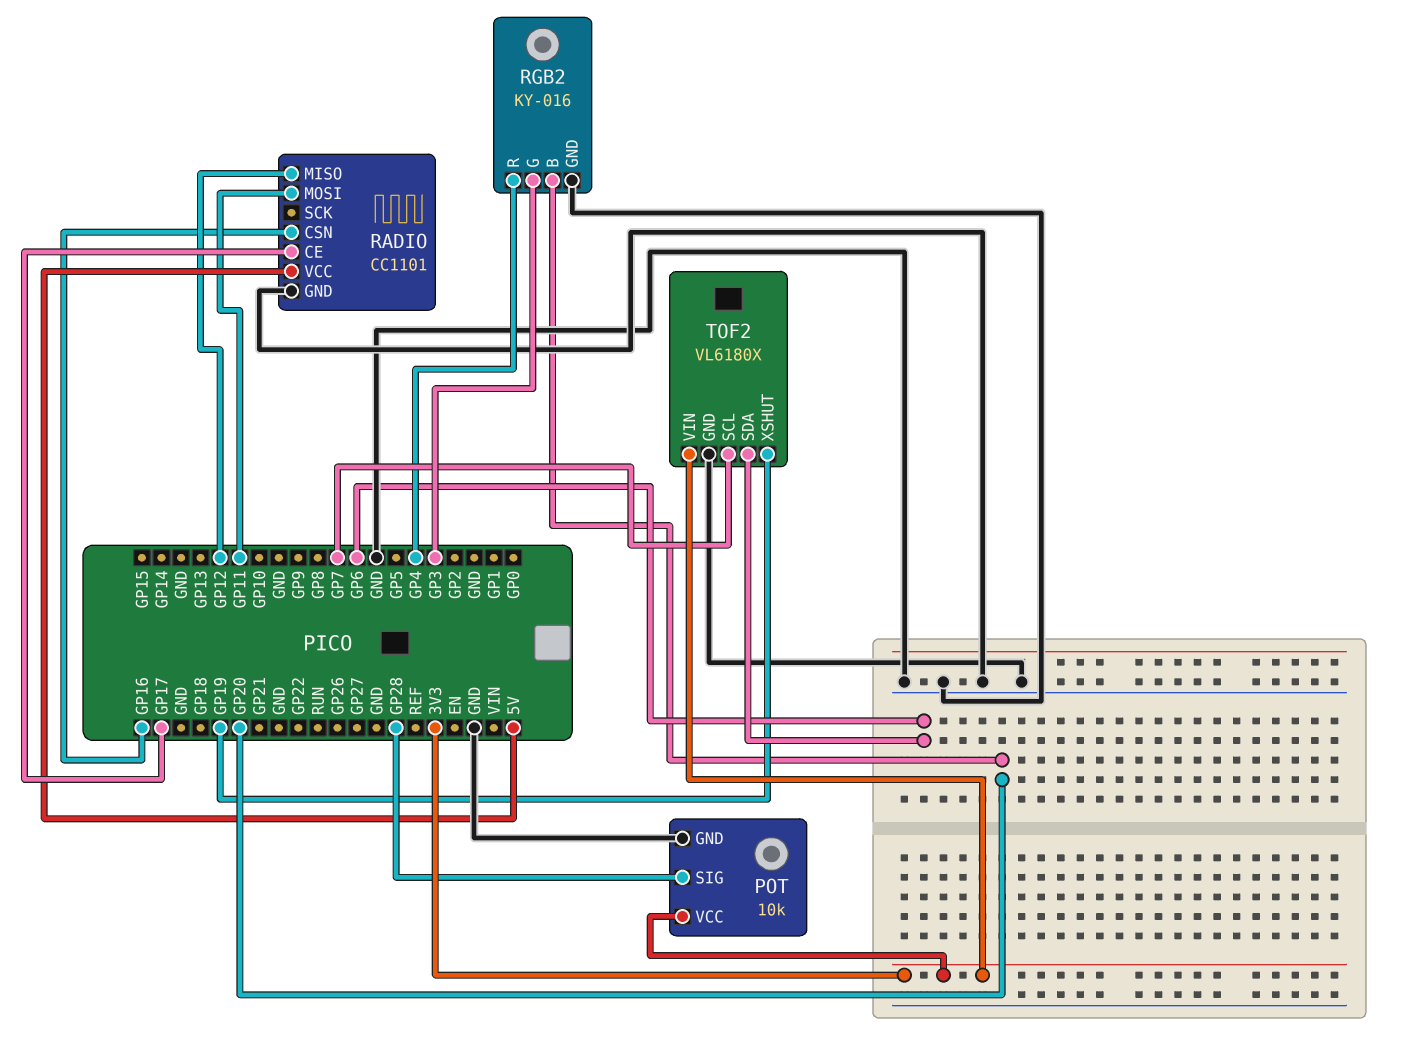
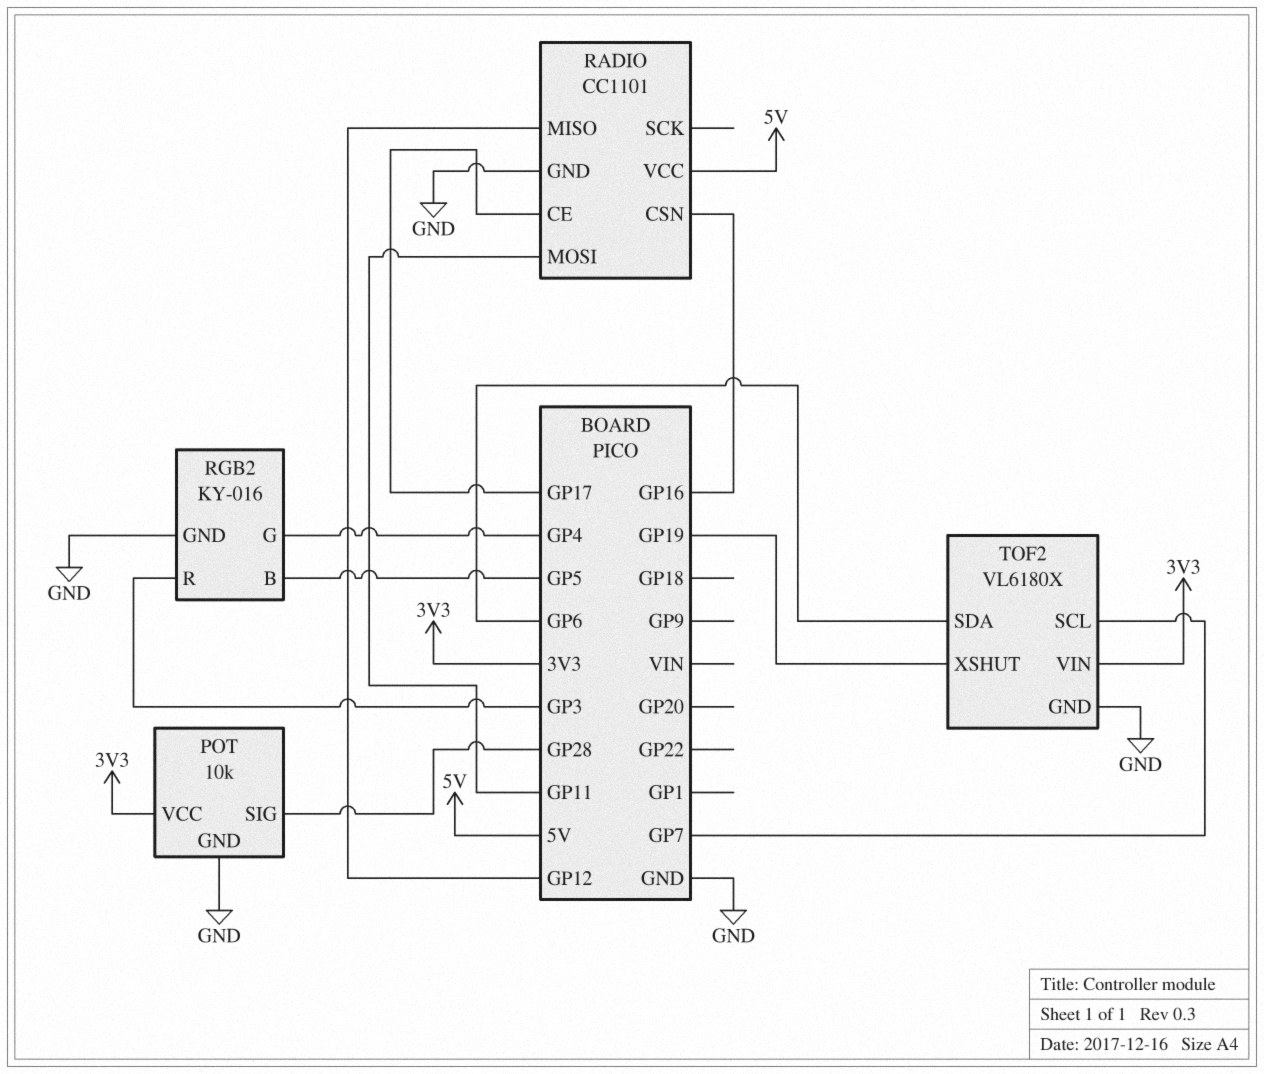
RGB2 pin B: GP20 -> GP5
RGB2 pin G: GP3 -> GP4
RGB2 pin R: GP4 -> GP3

